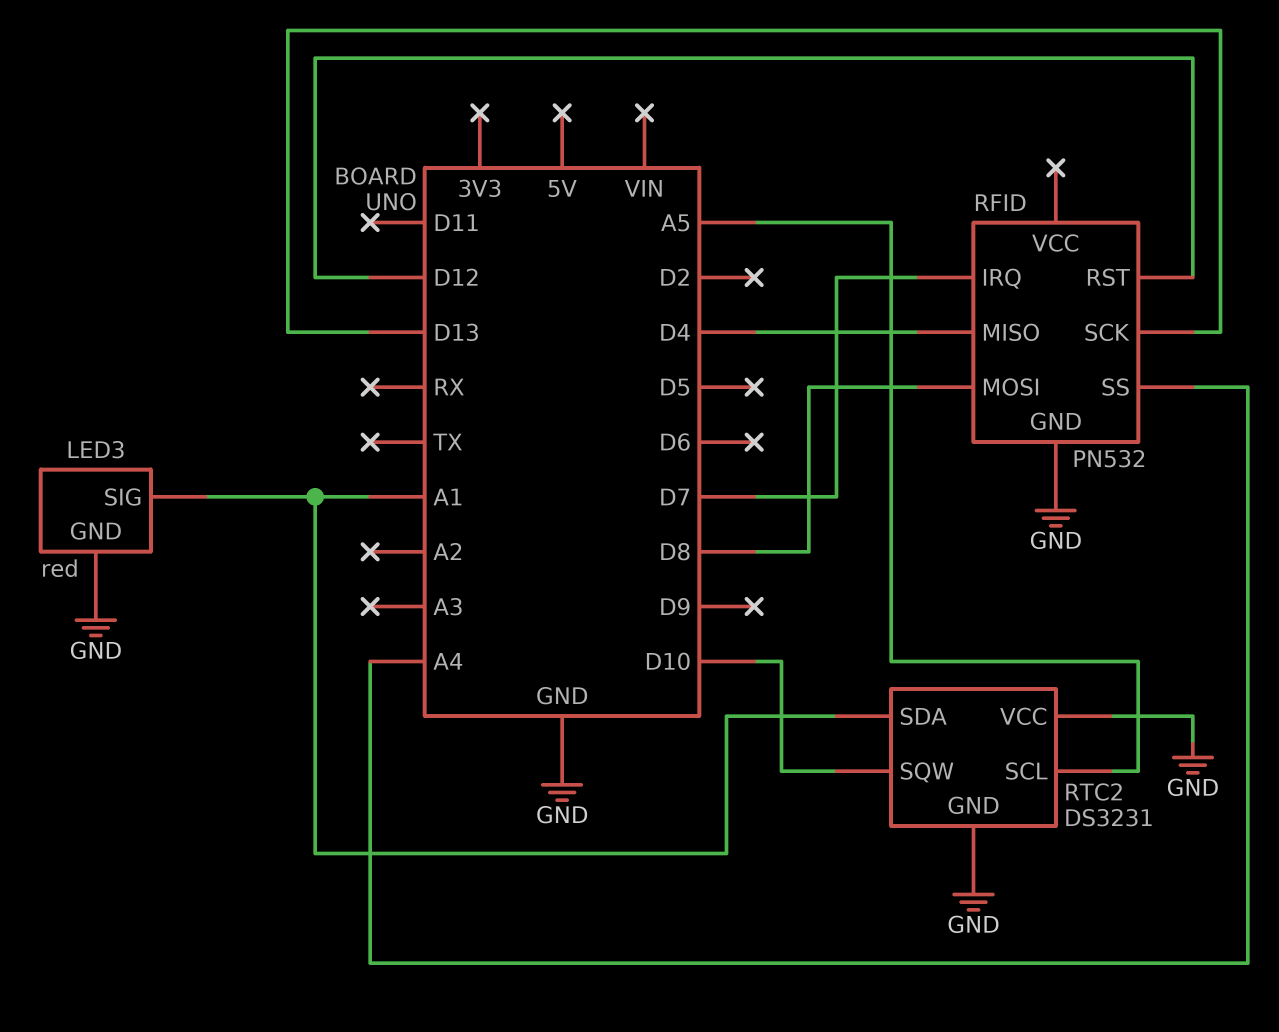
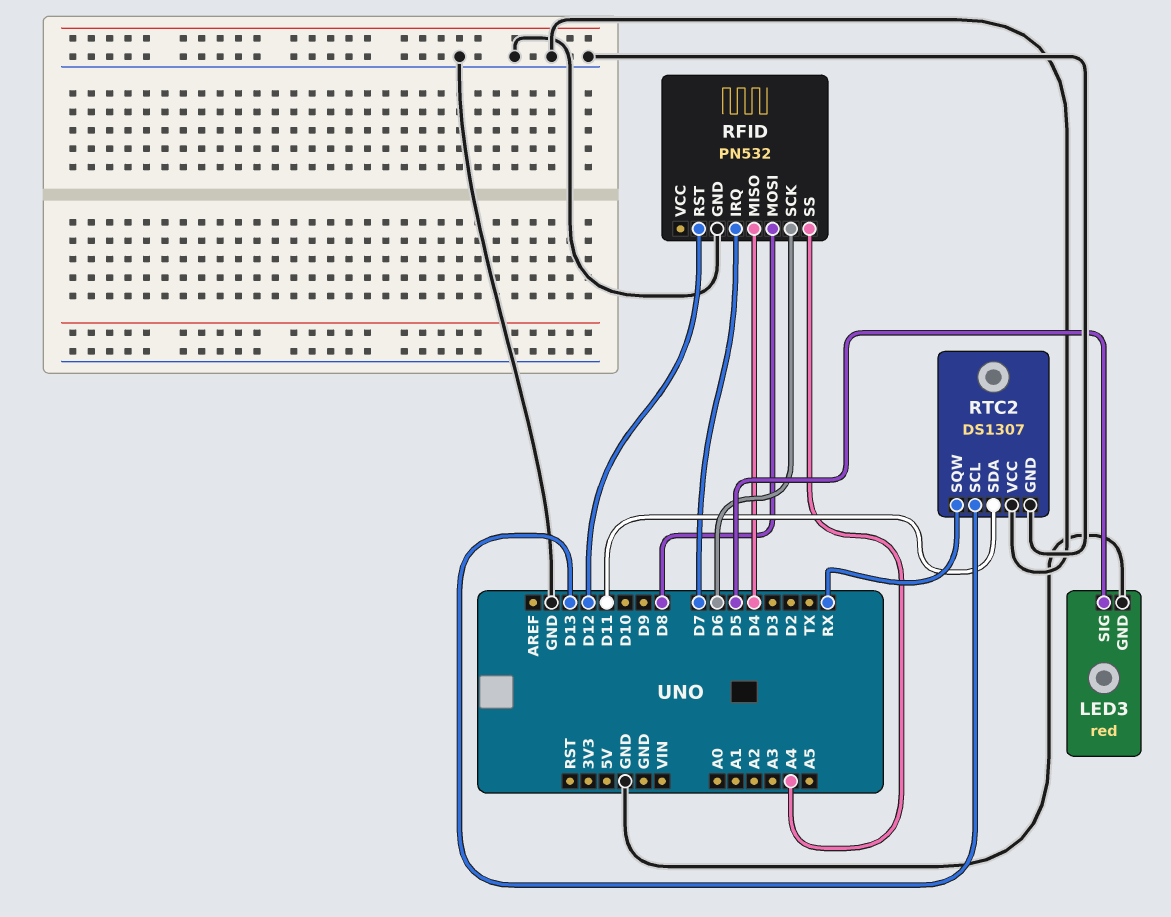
LED3 pin SIG: A1 -> D5
RFID pin SCK: D13 -> D6
RTC2: DS3231 -> DS1307
RTC2 pin SCL: A5 -> D13
RTC2 pin SDA: A1 -> D11
RTC2 pin SQW: D10 -> RX

